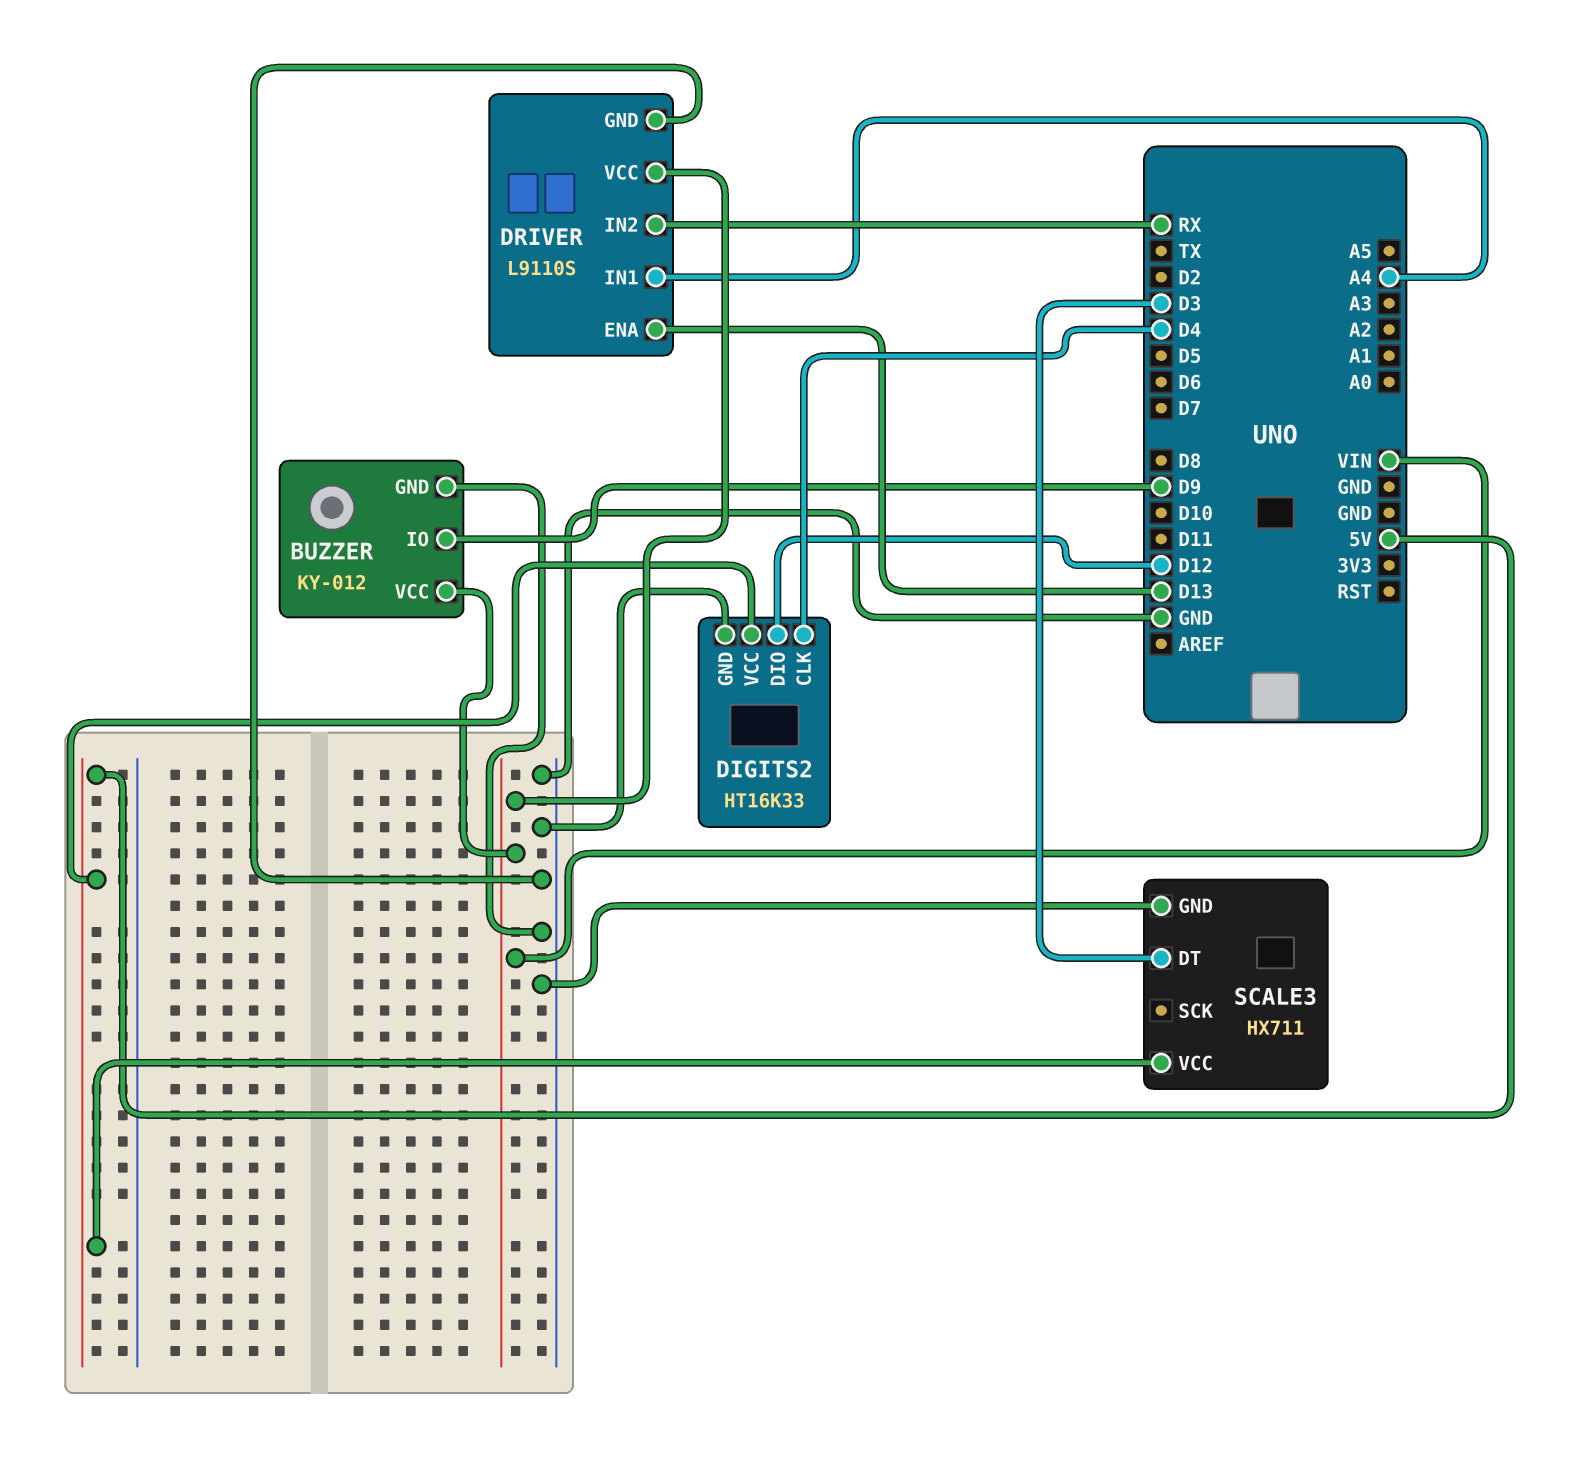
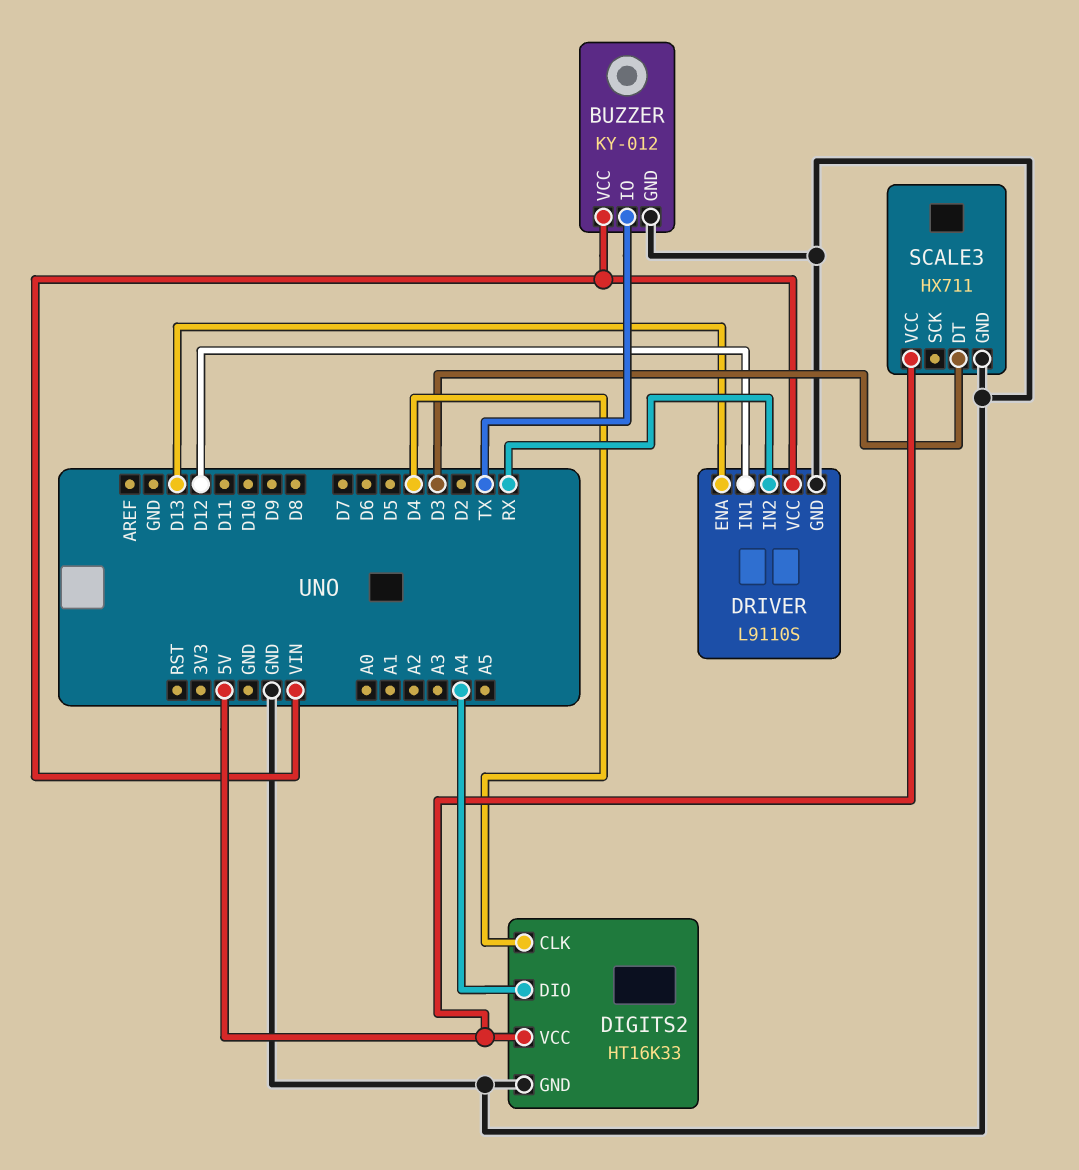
BUZZER pin IO: D9 -> TX
DIGITS2 pin DIO: D12 -> A4
DRIVER pin IN1: A4 -> D12

